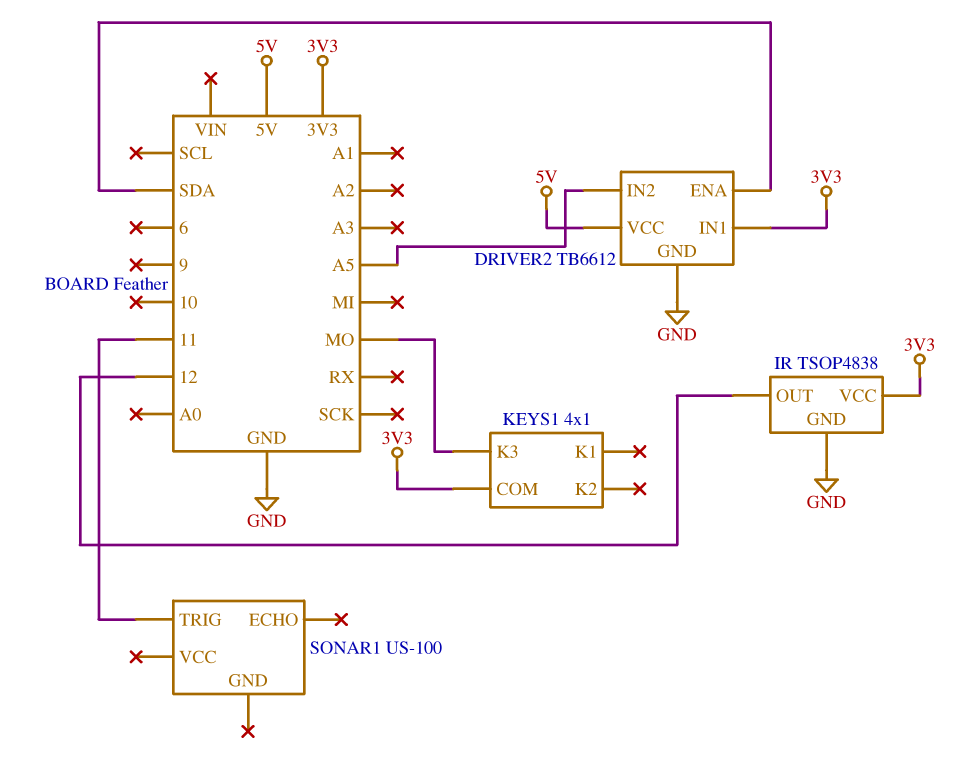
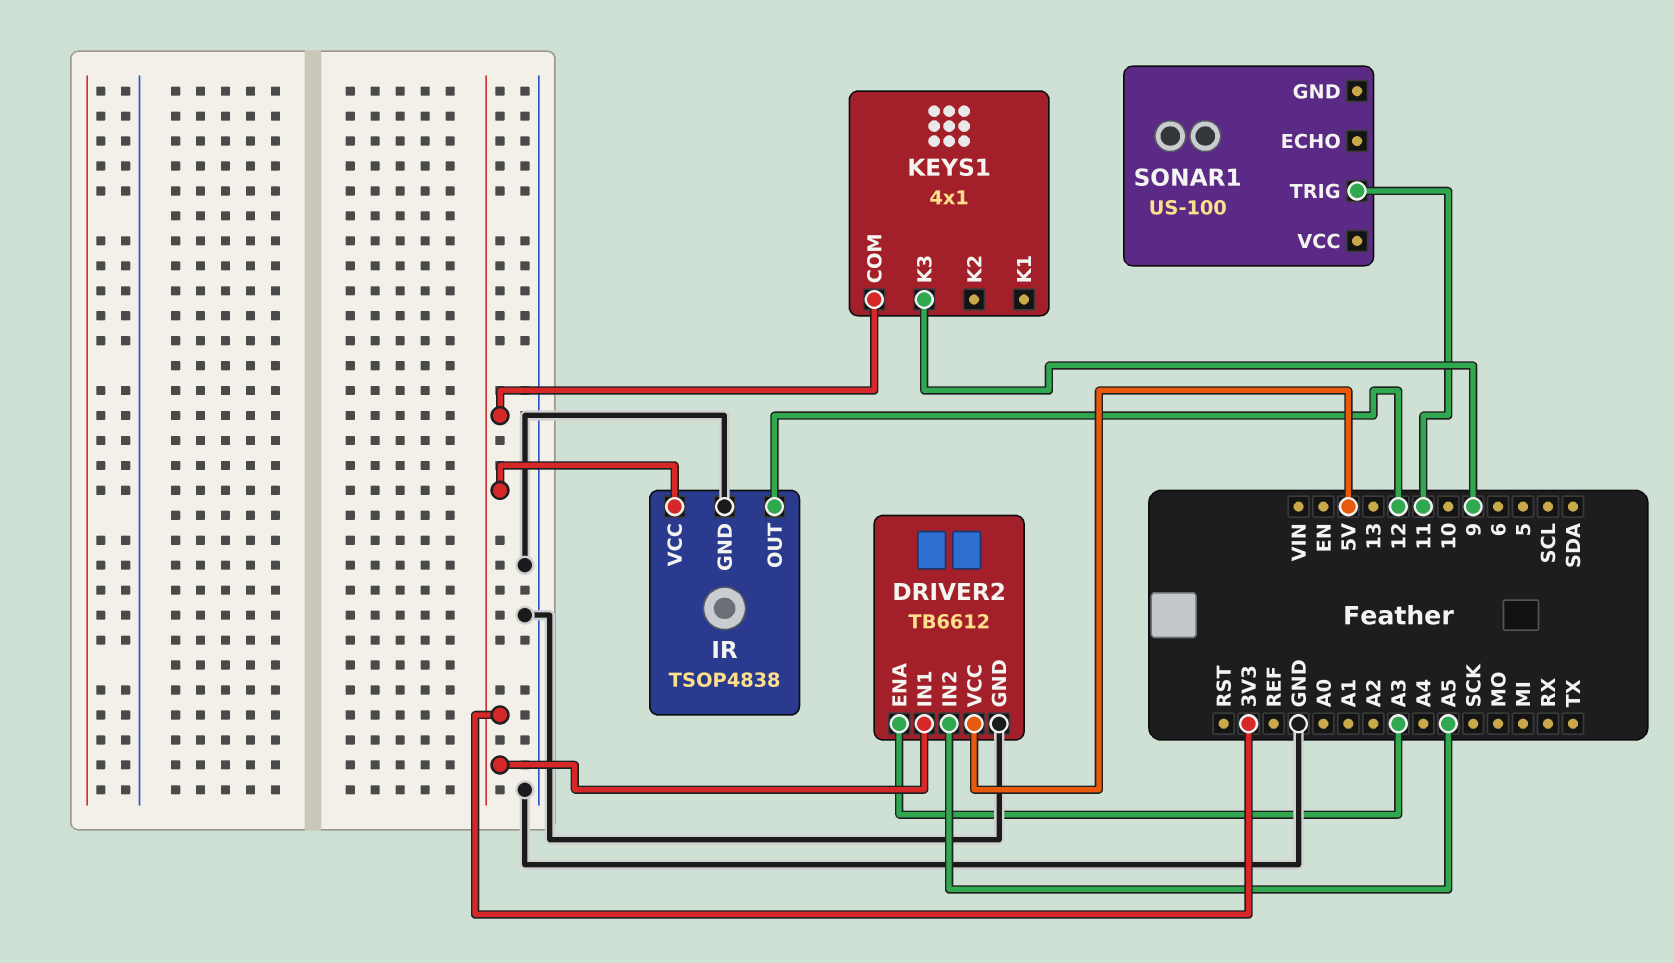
DRIVER2 pin ENA: SDA -> A3
KEYS1 pin K3: MO -> 9

